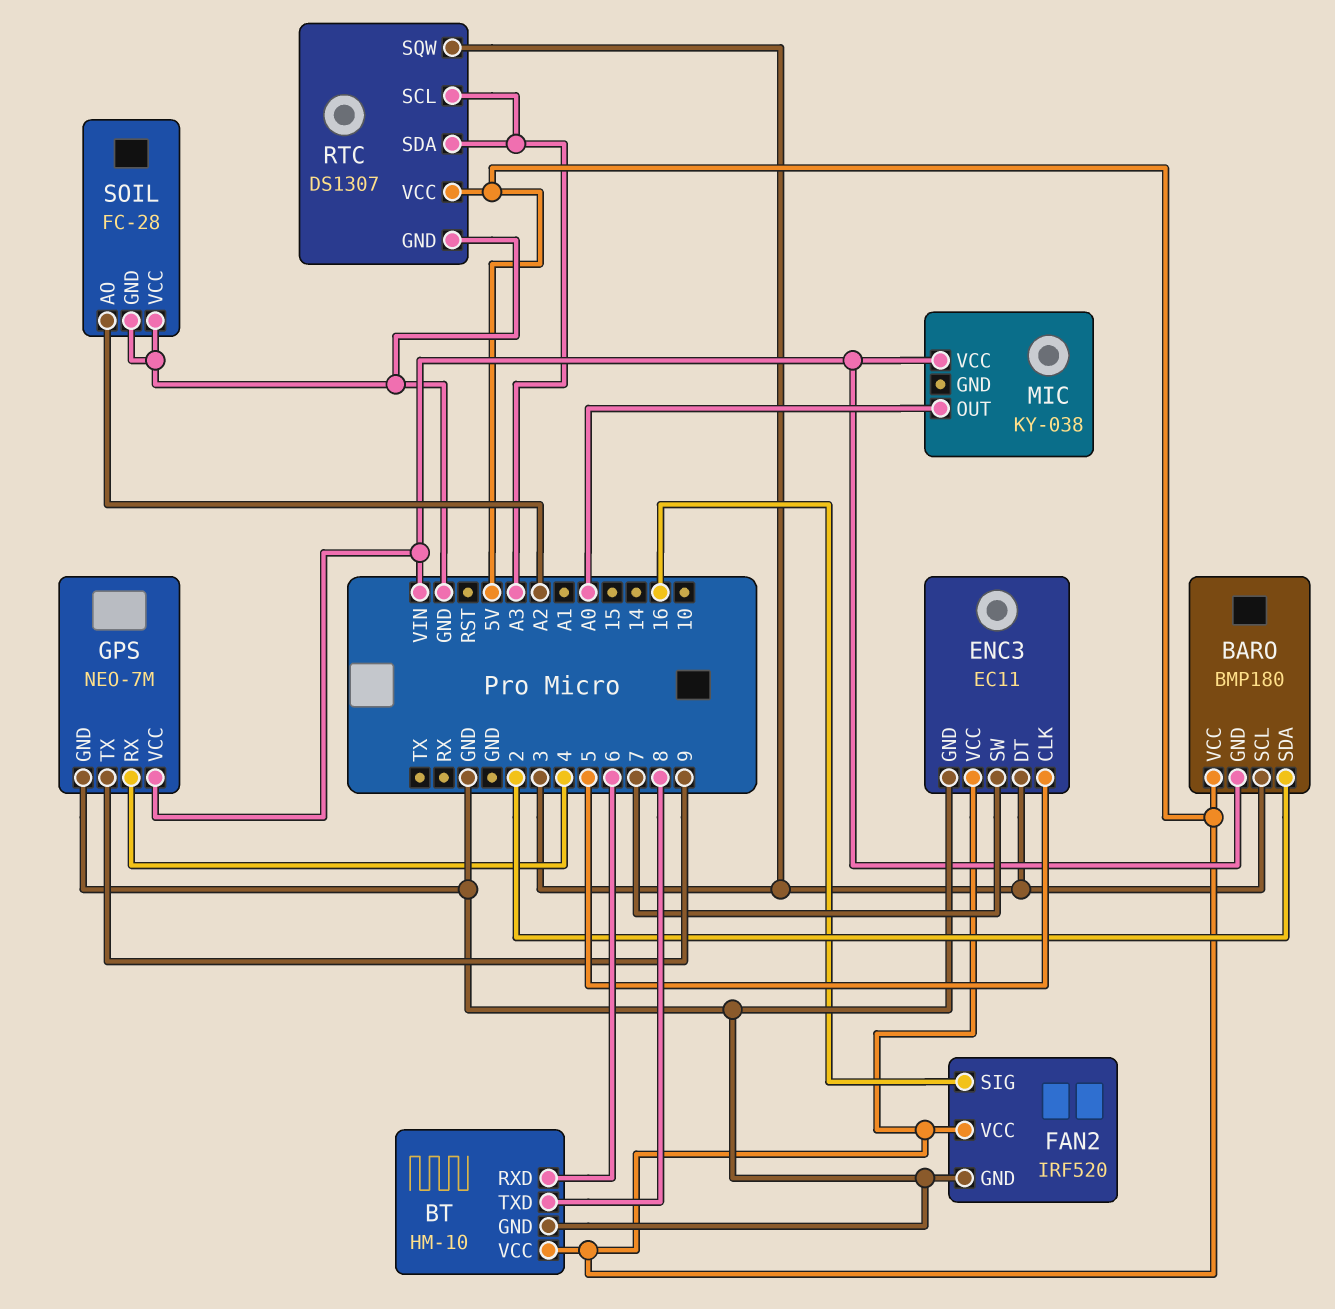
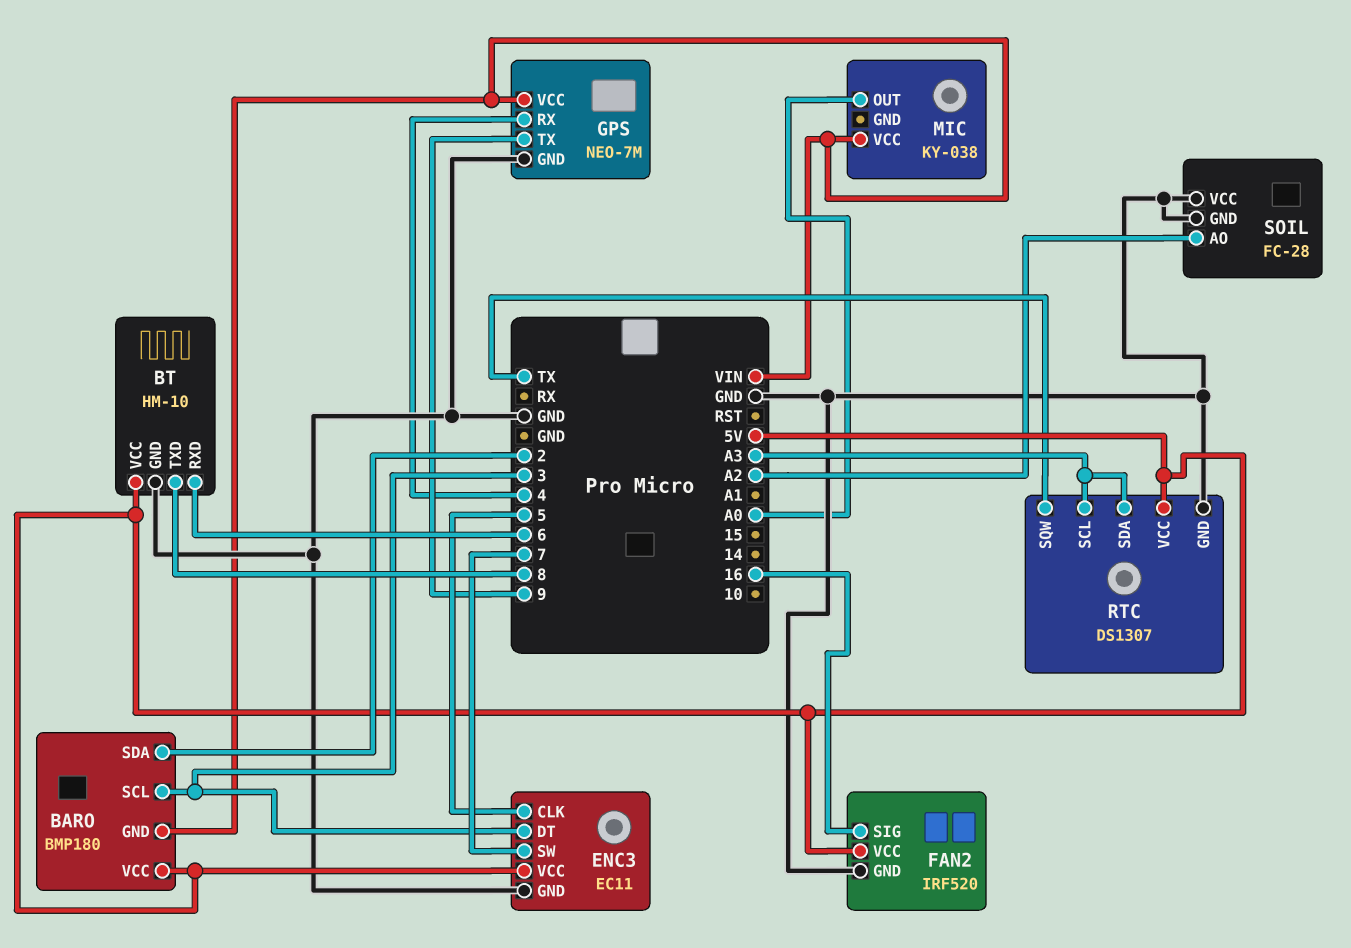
RTC pin SQW: 3 -> TX

